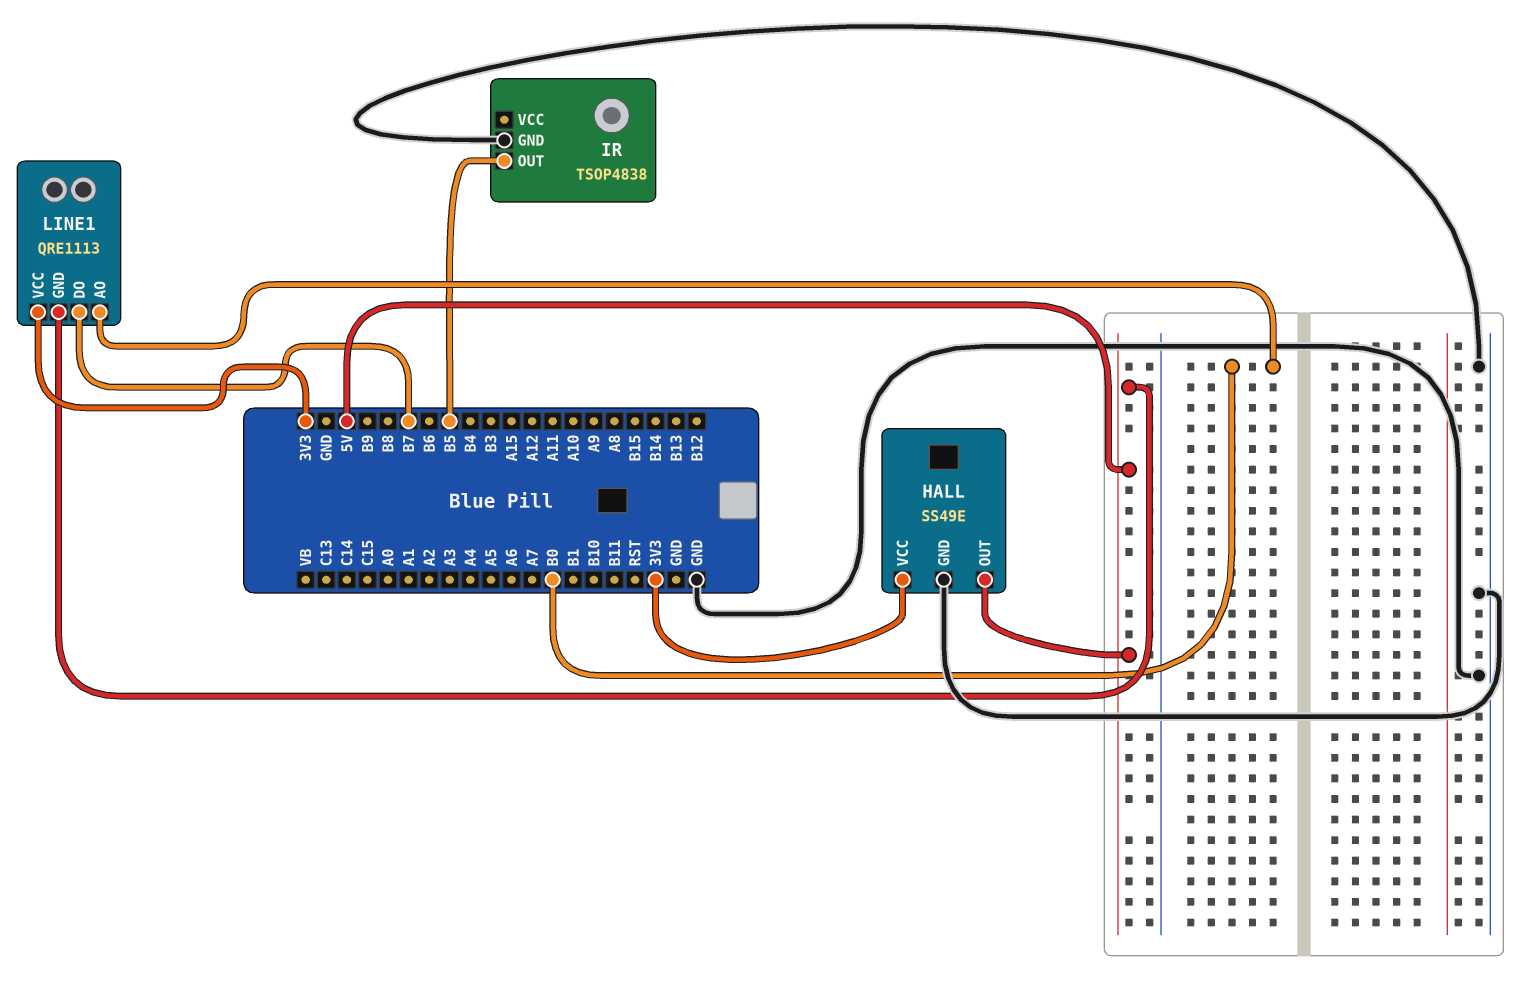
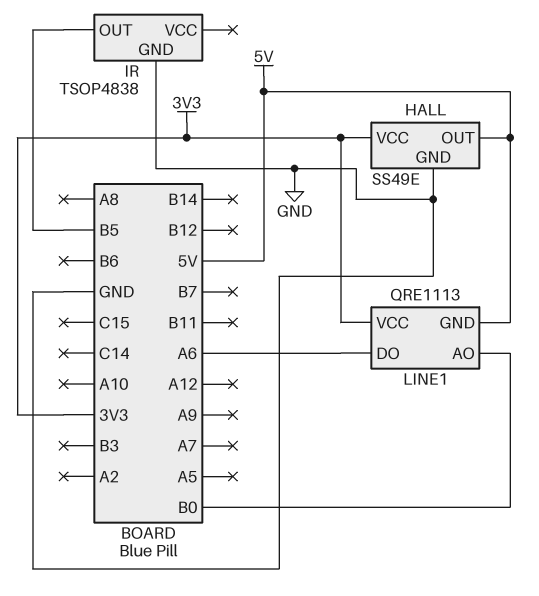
LINE1 pin DO: B7 -> A6

